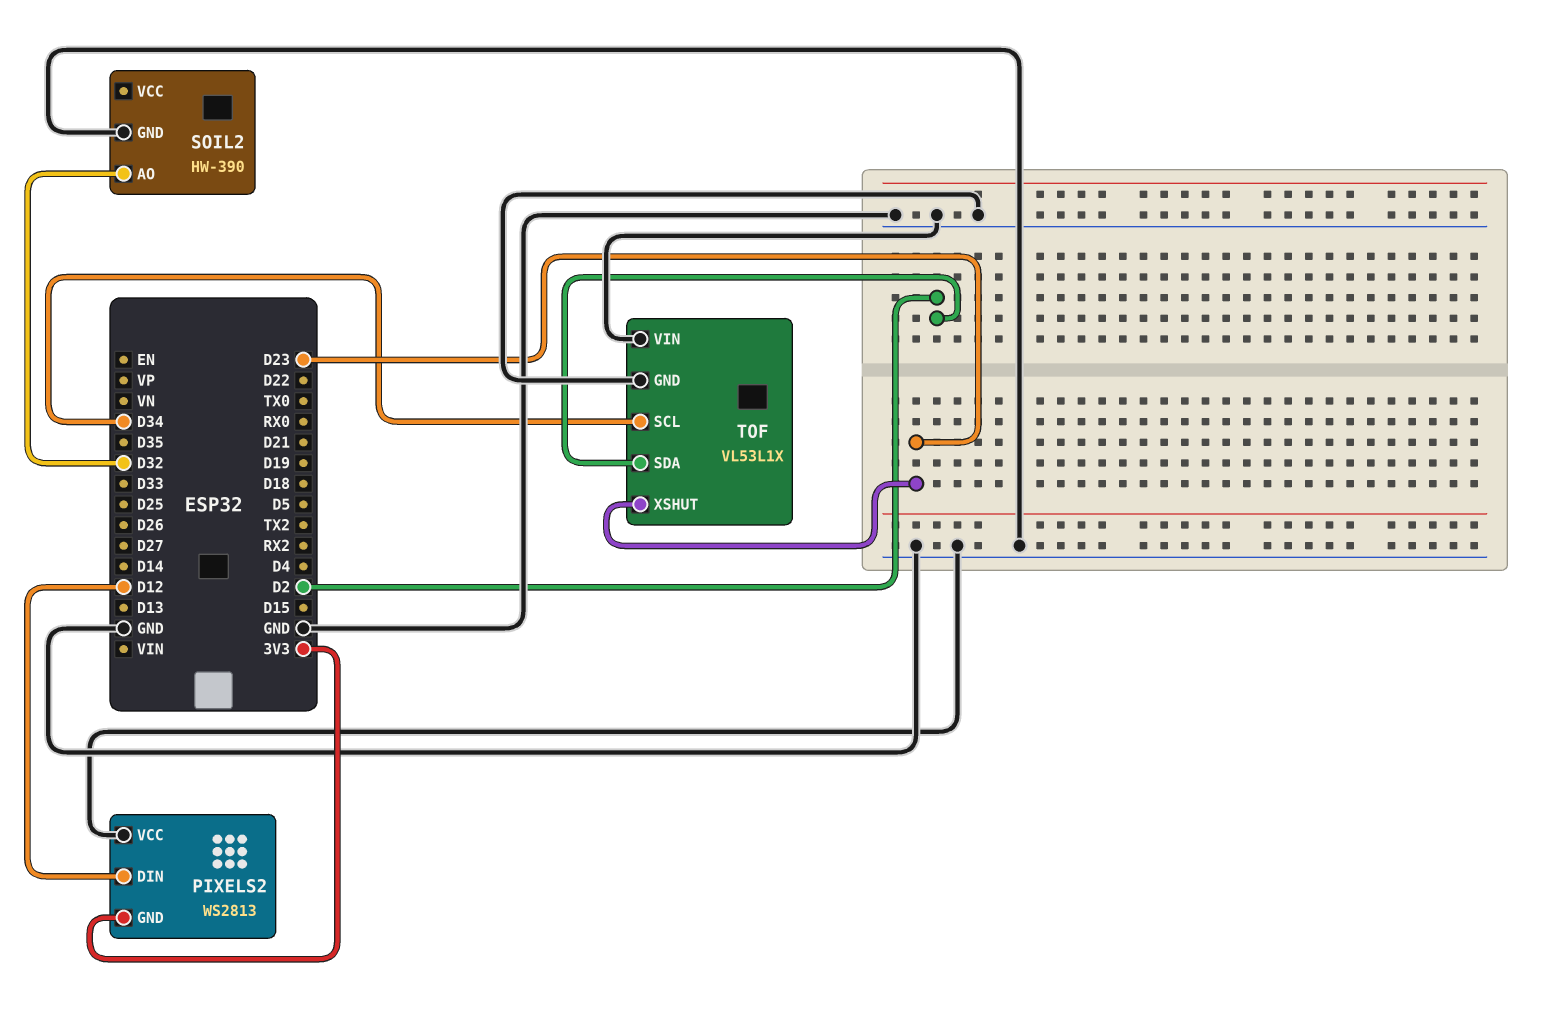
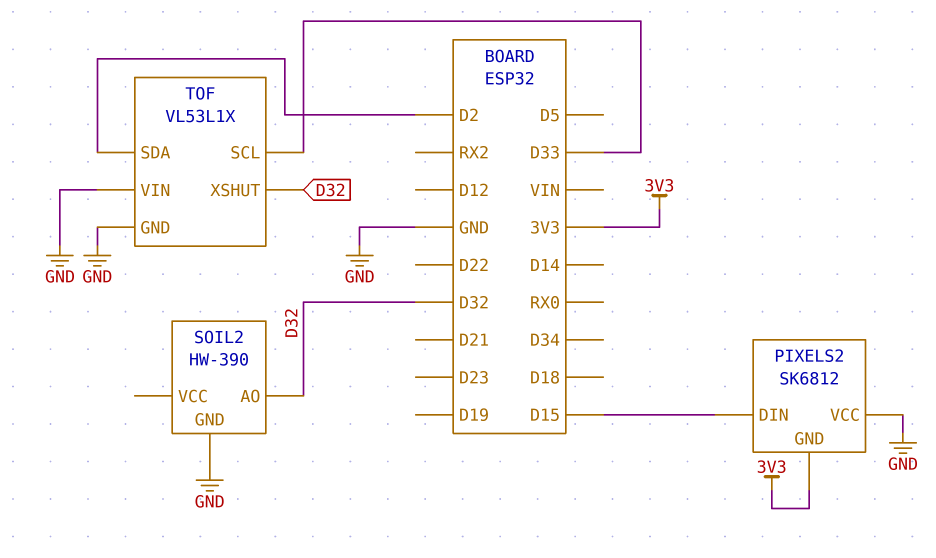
PIXELS2: WS2813 -> SK6812
PIXELS2 pin DIN: D12 -> D15
TOF pin SCL: D34 -> D33
TOF pin XSHUT: D23 -> D32

